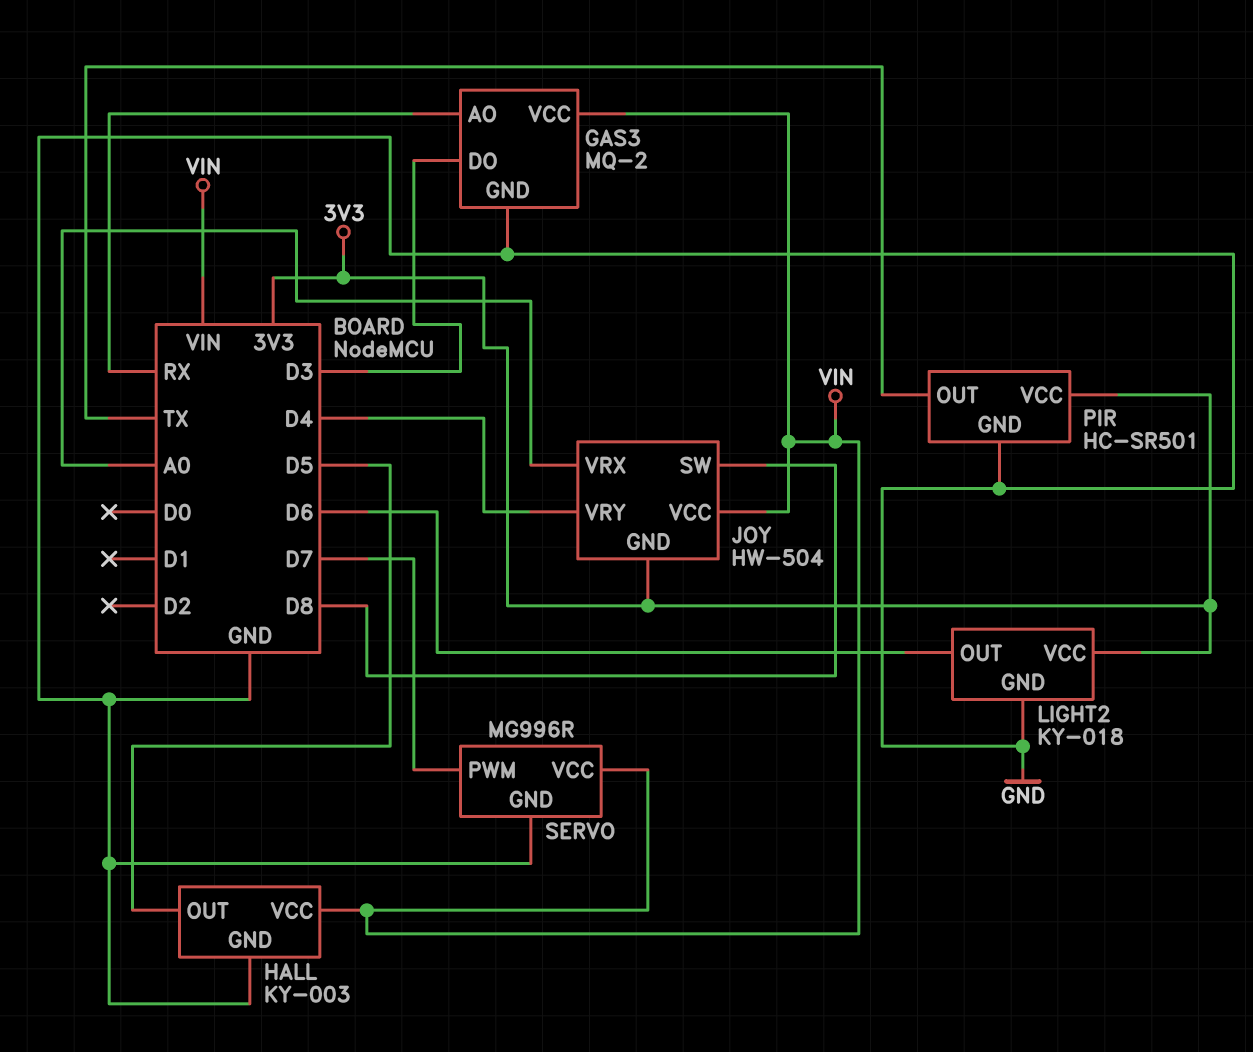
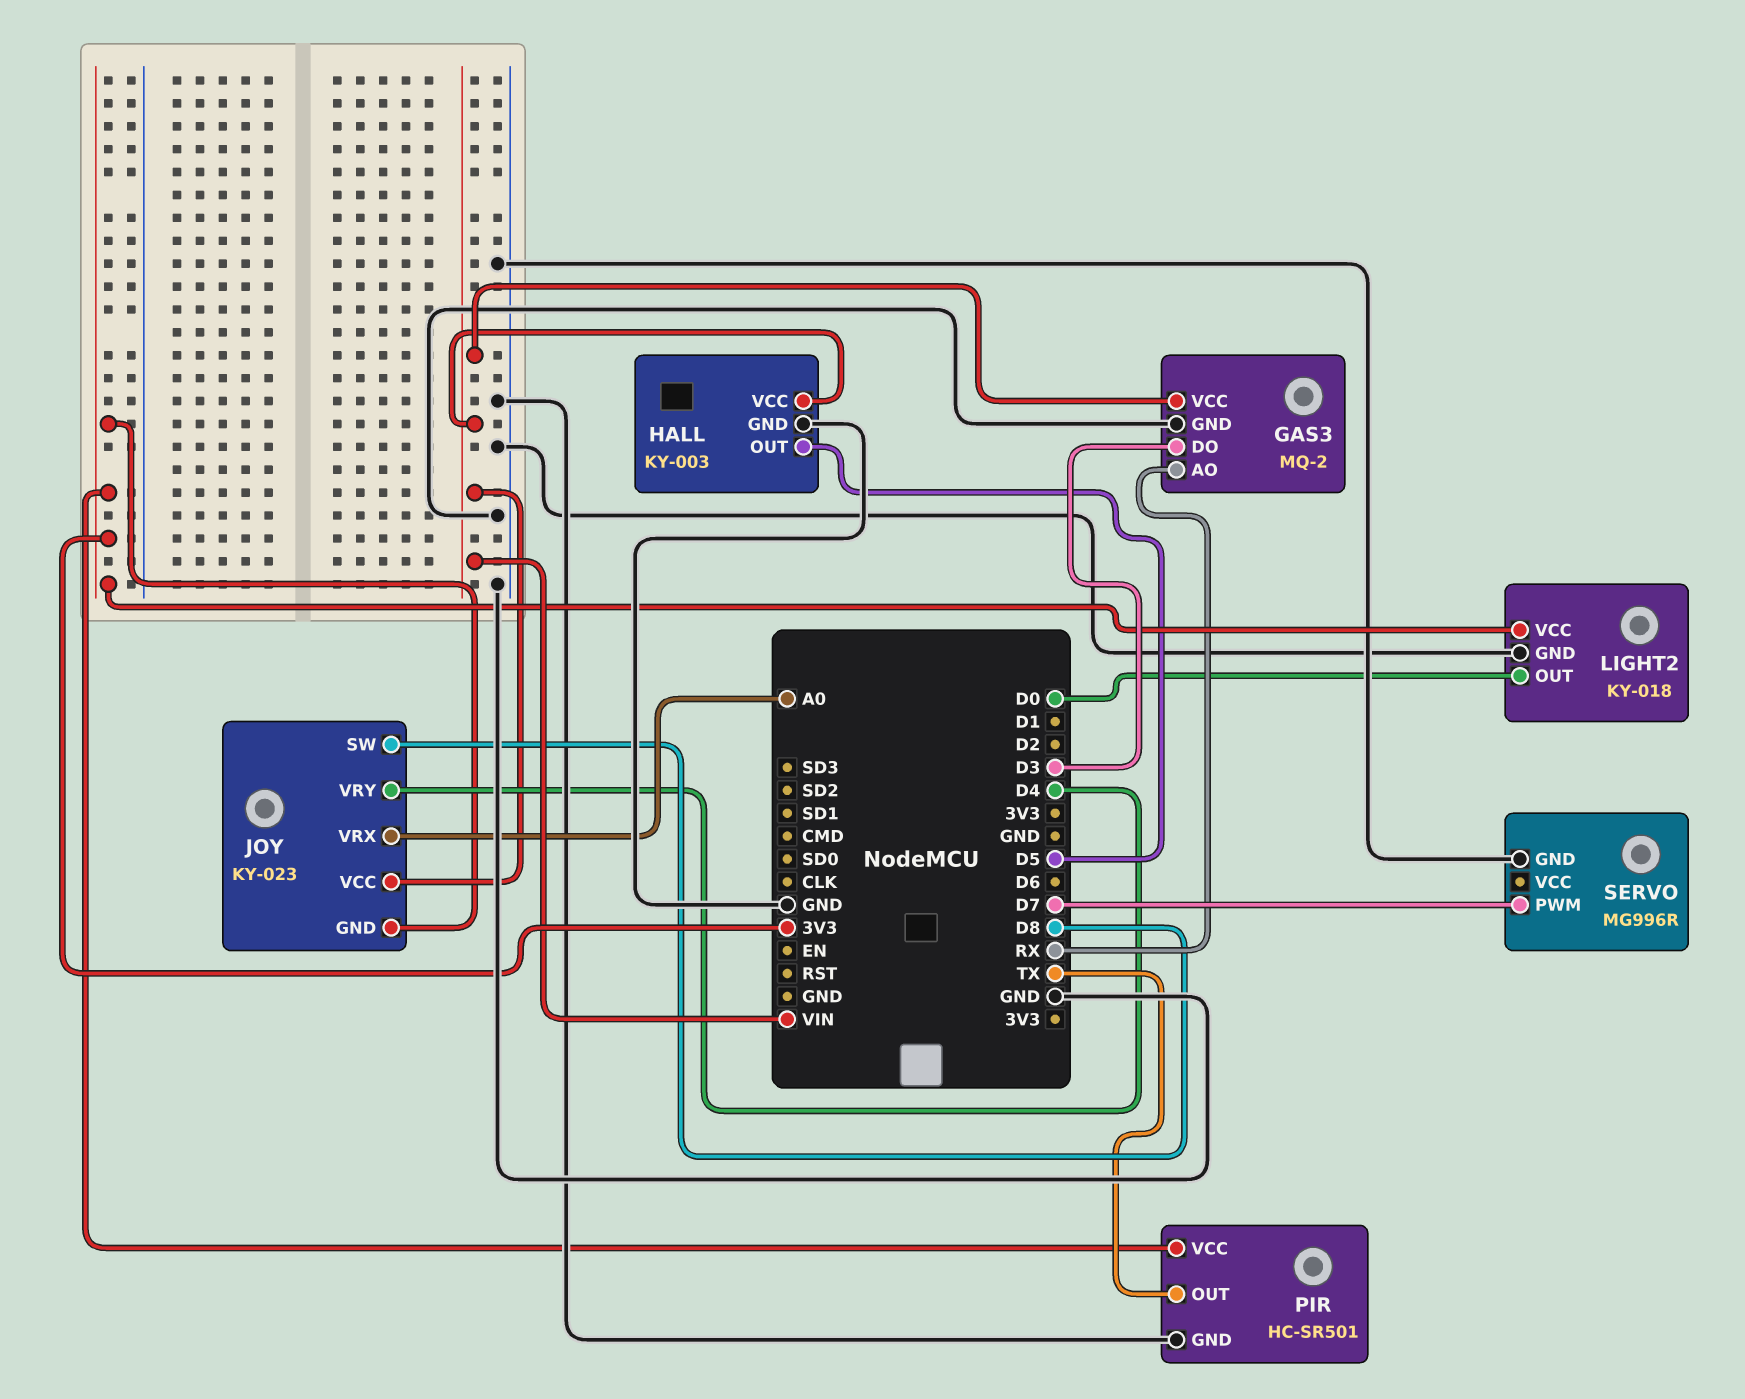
JOY: HW-504 -> KY-023
LIGHT2 pin OUT: D6 -> D0
SERVO pin VCC: VIN -> none

